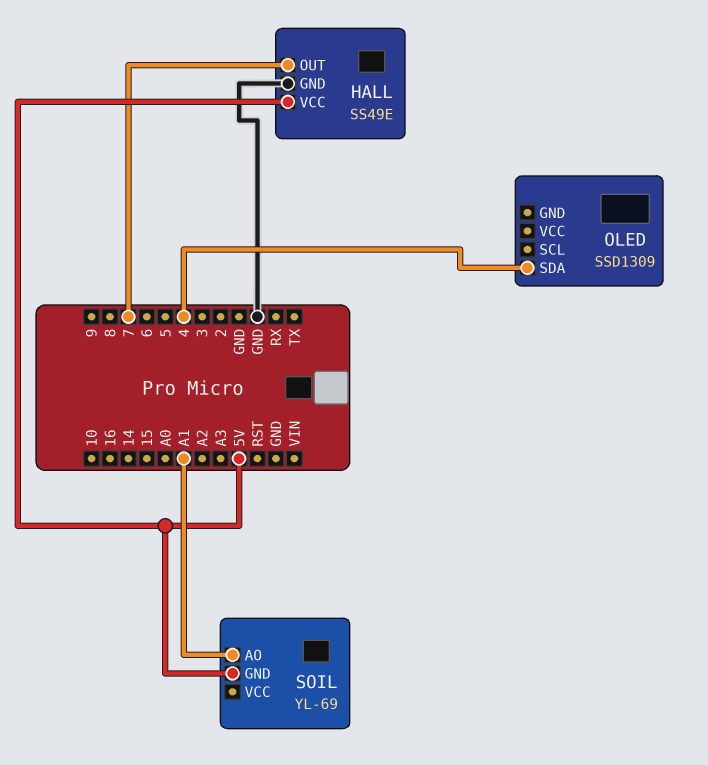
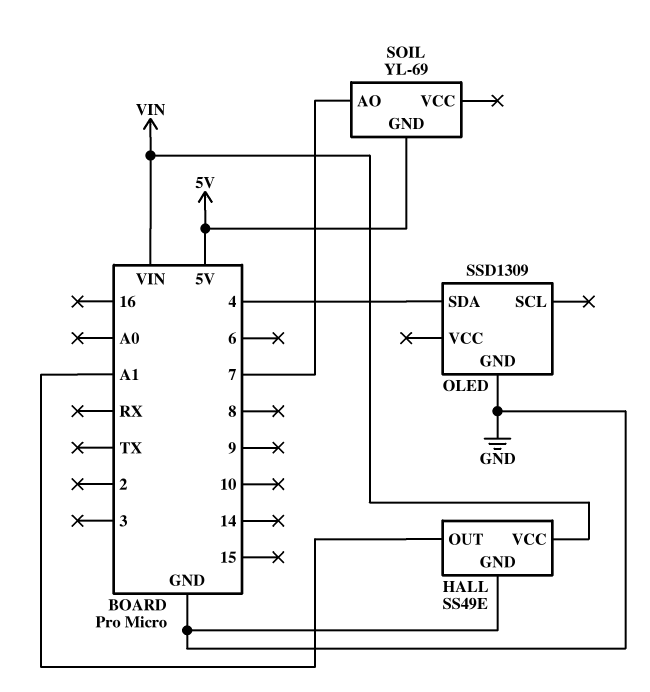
HALL pin OUT: 7 -> A1
HALL pin VCC: 5V -> VIN
OLED pin GND: none -> GND
SOIL pin AO: A1 -> 7

